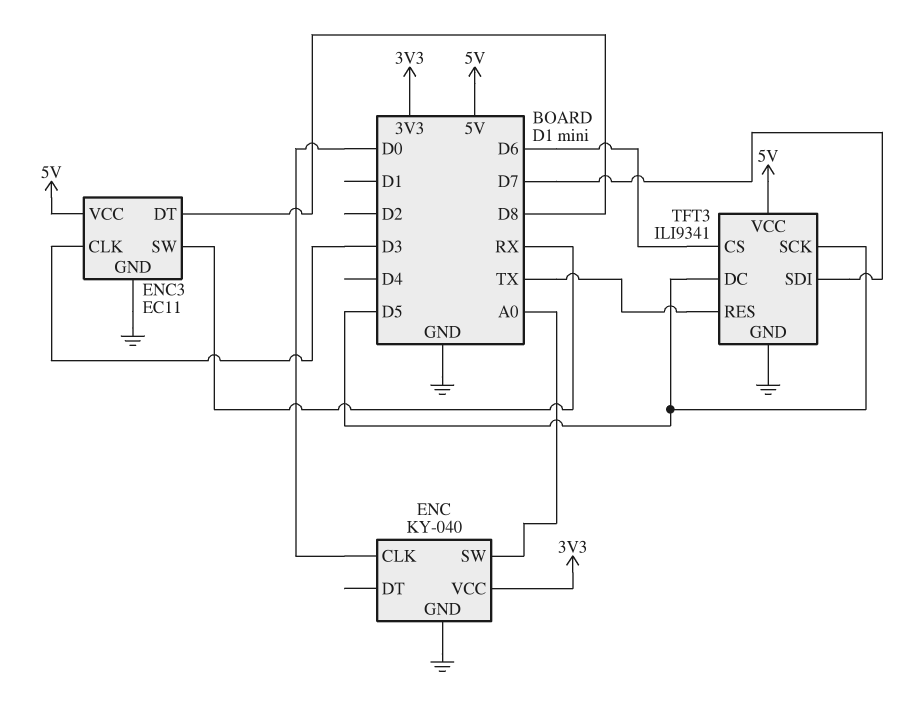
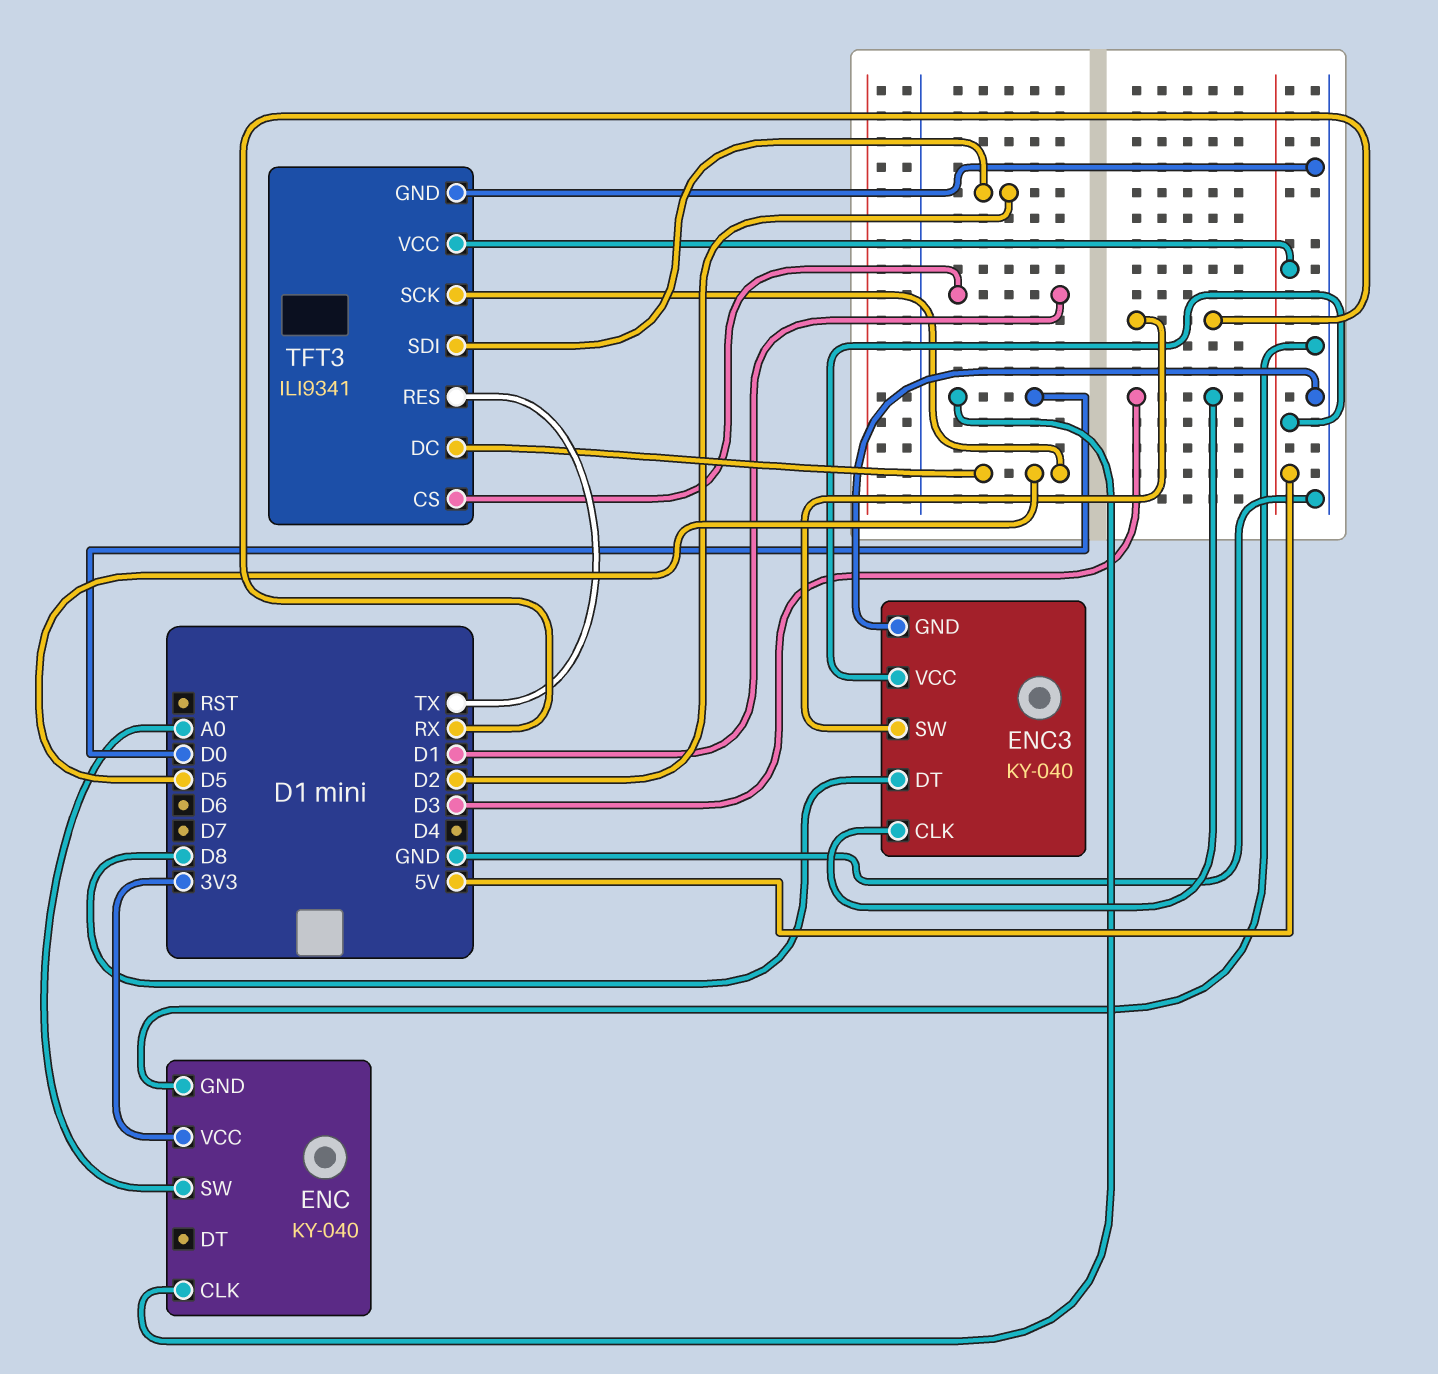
ENC3: EC11 -> KY-040
TFT3 pin CS: D6 -> D1
TFT3 pin SDI: D7 -> D2

